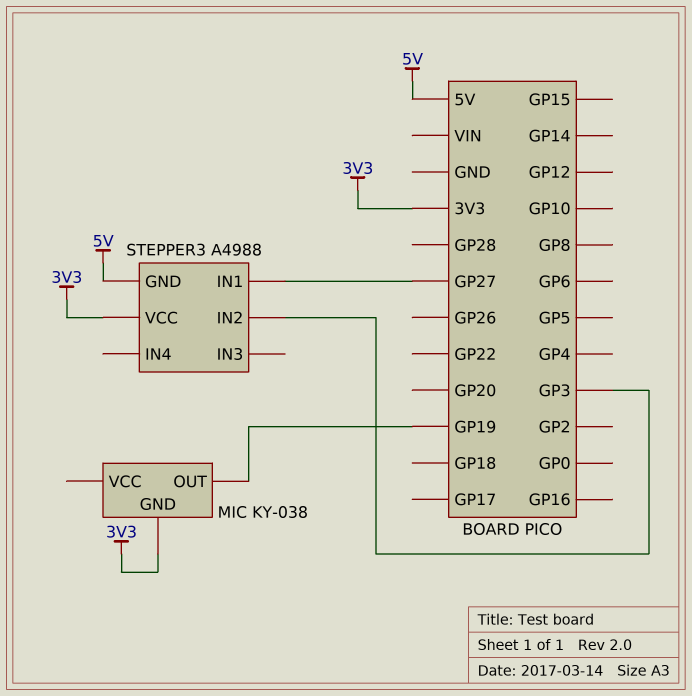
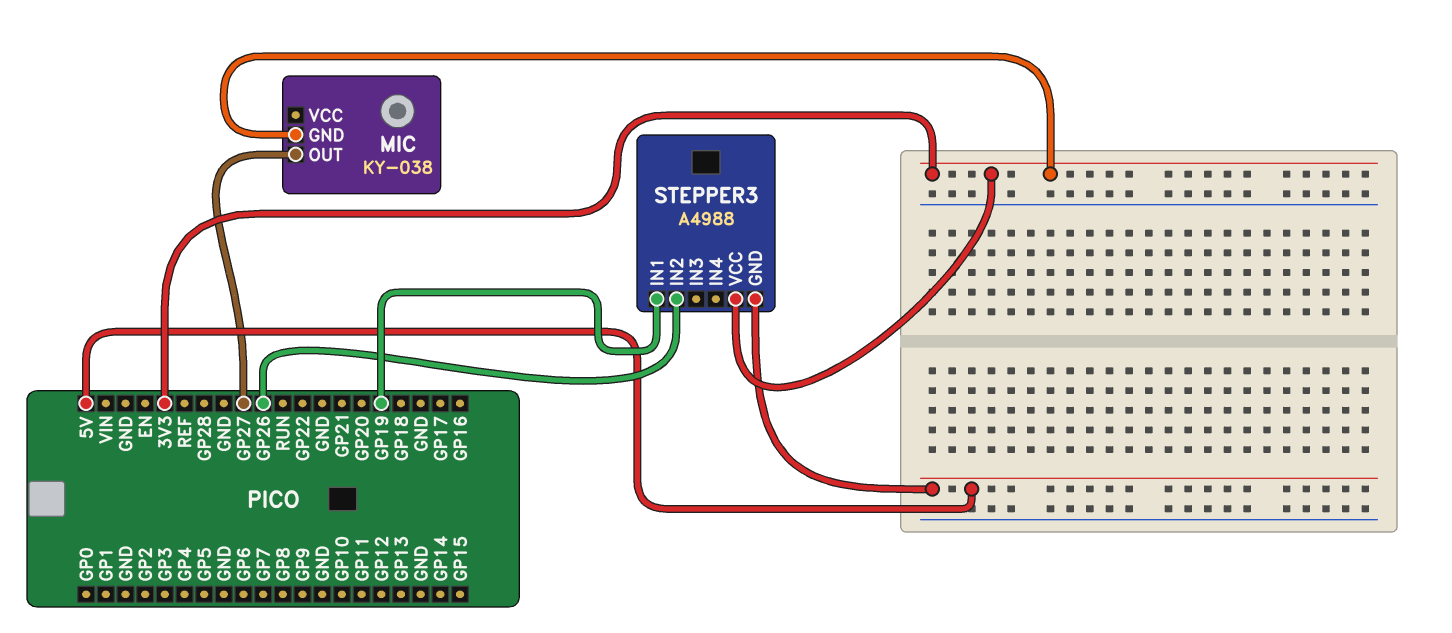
MIC pin OUT: GP19 -> GP27
STEPPER3 pin IN1: GP27 -> GP19
STEPPER3 pin IN2: GP3 -> GP26

